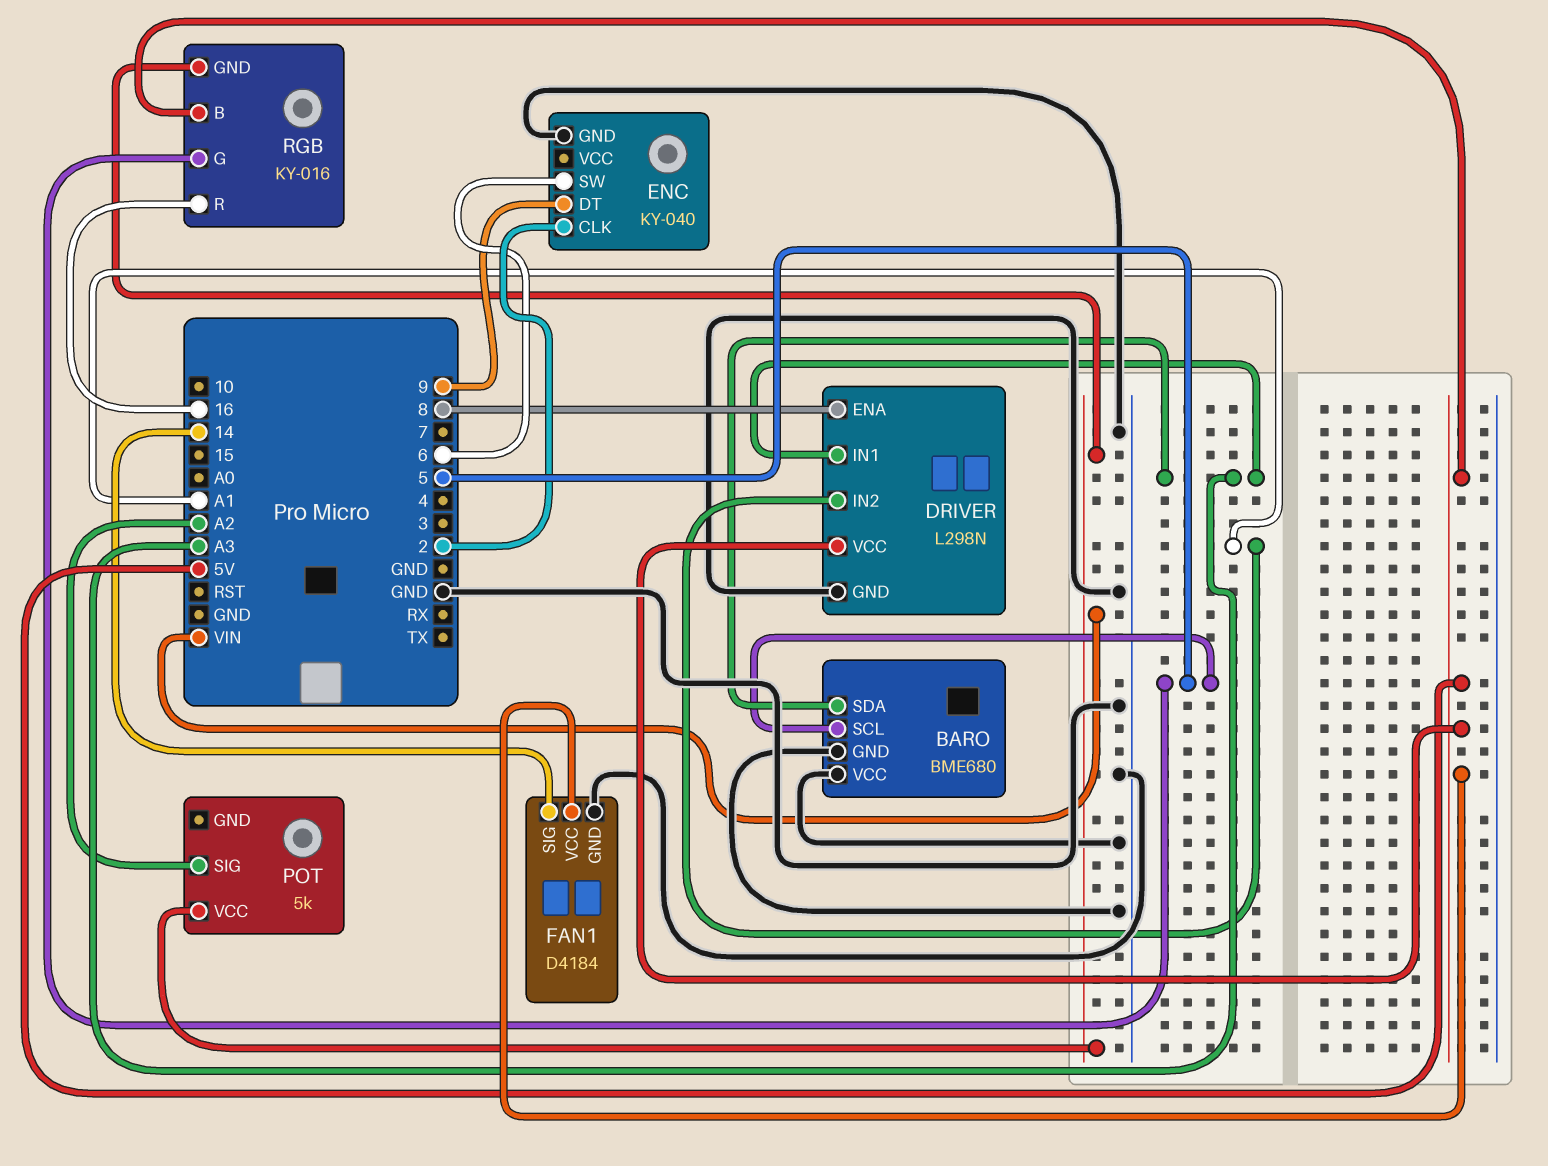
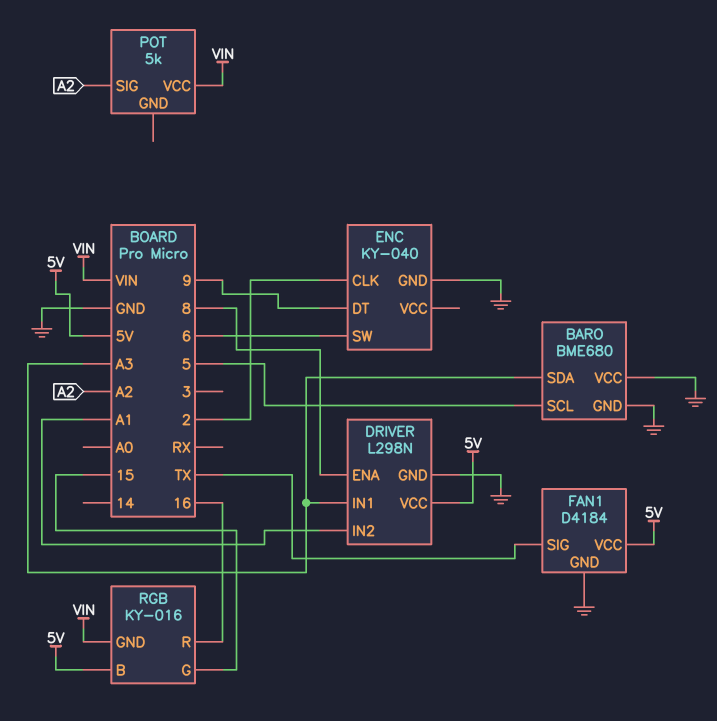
FAN1 pin SIG: 14 -> TX
RGB pin G: 5 -> 15

